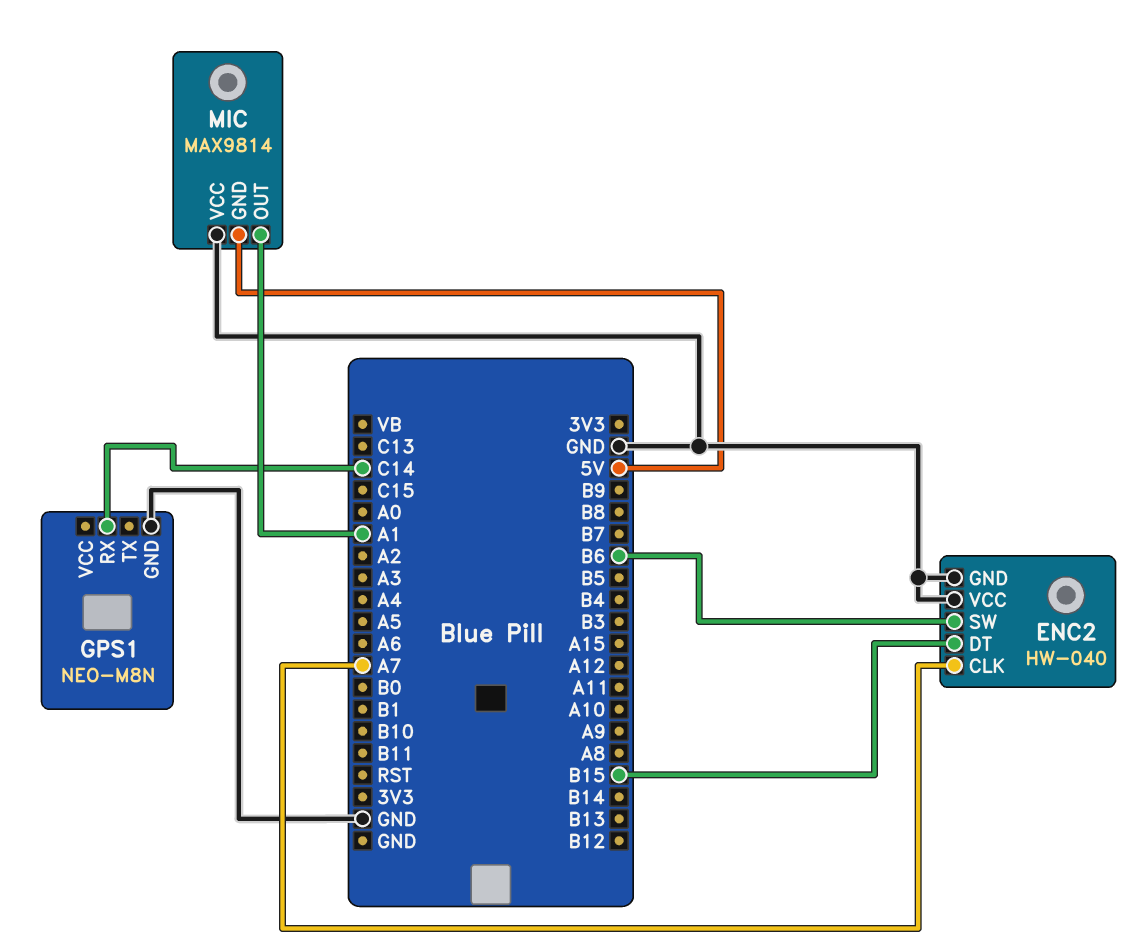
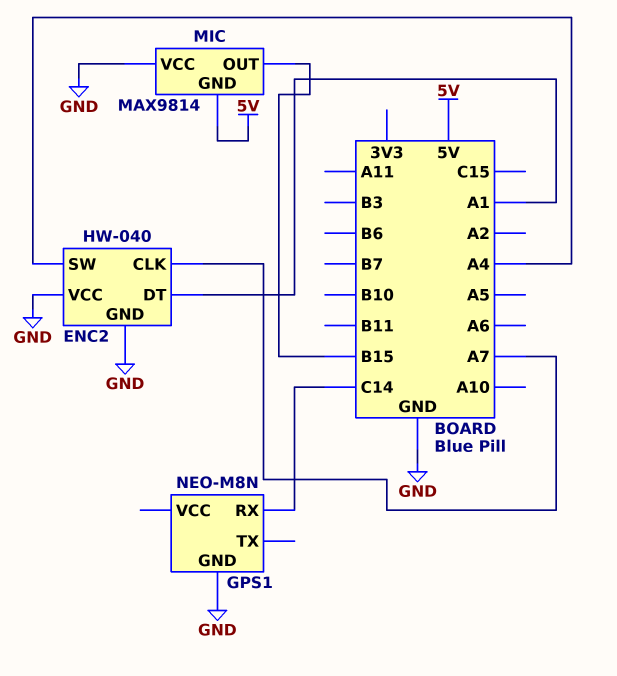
ENC2 pin DT: B15 -> A1
ENC2 pin SW: B6 -> A4
MIC pin OUT: A1 -> B15

